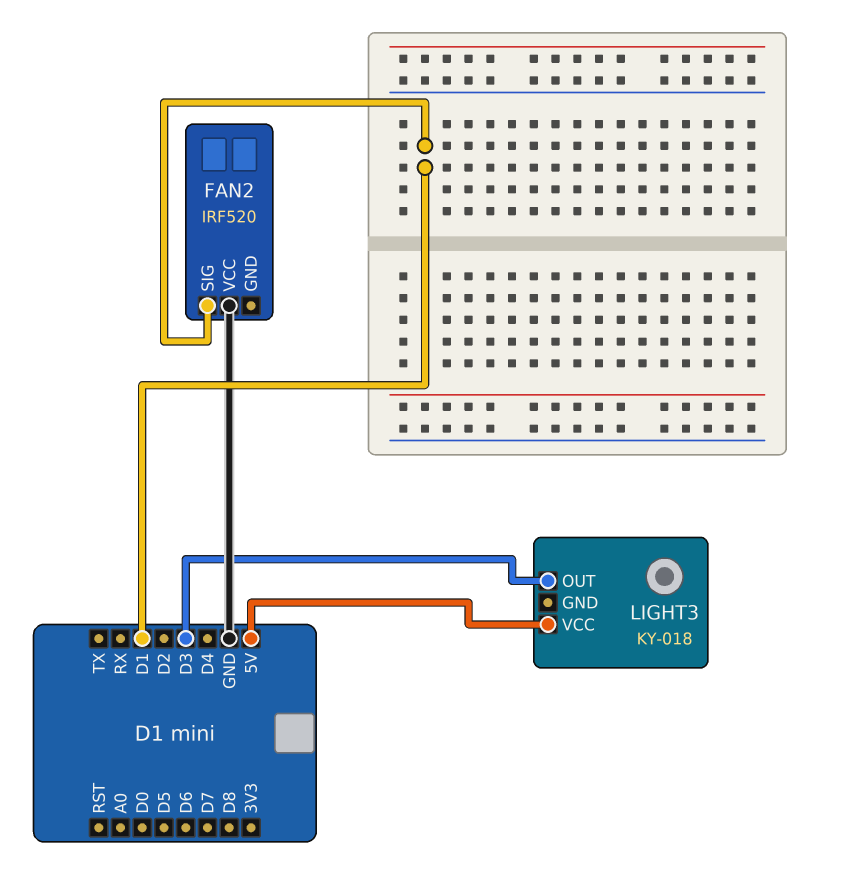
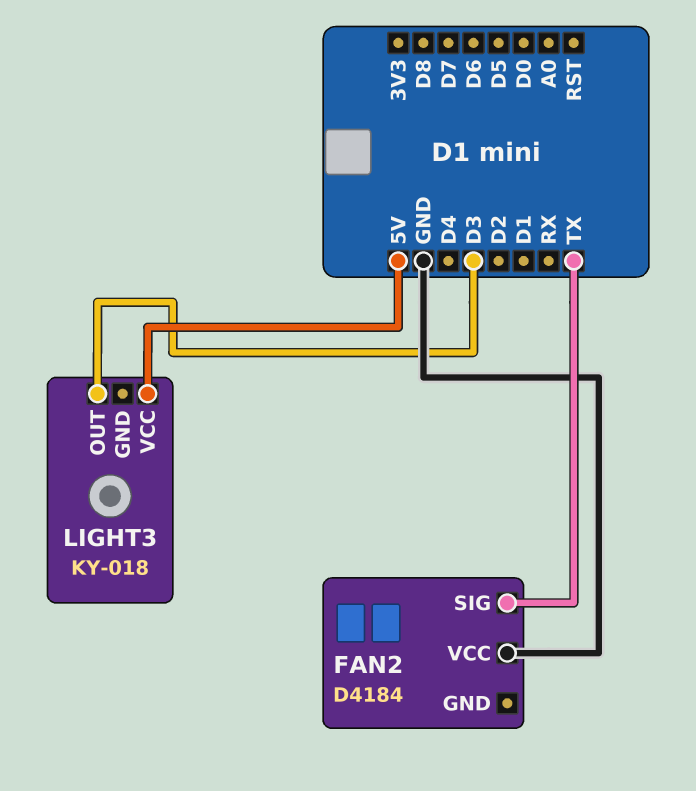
FAN2: IRF520 -> D4184
FAN2 pin SIG: D1 -> TX

